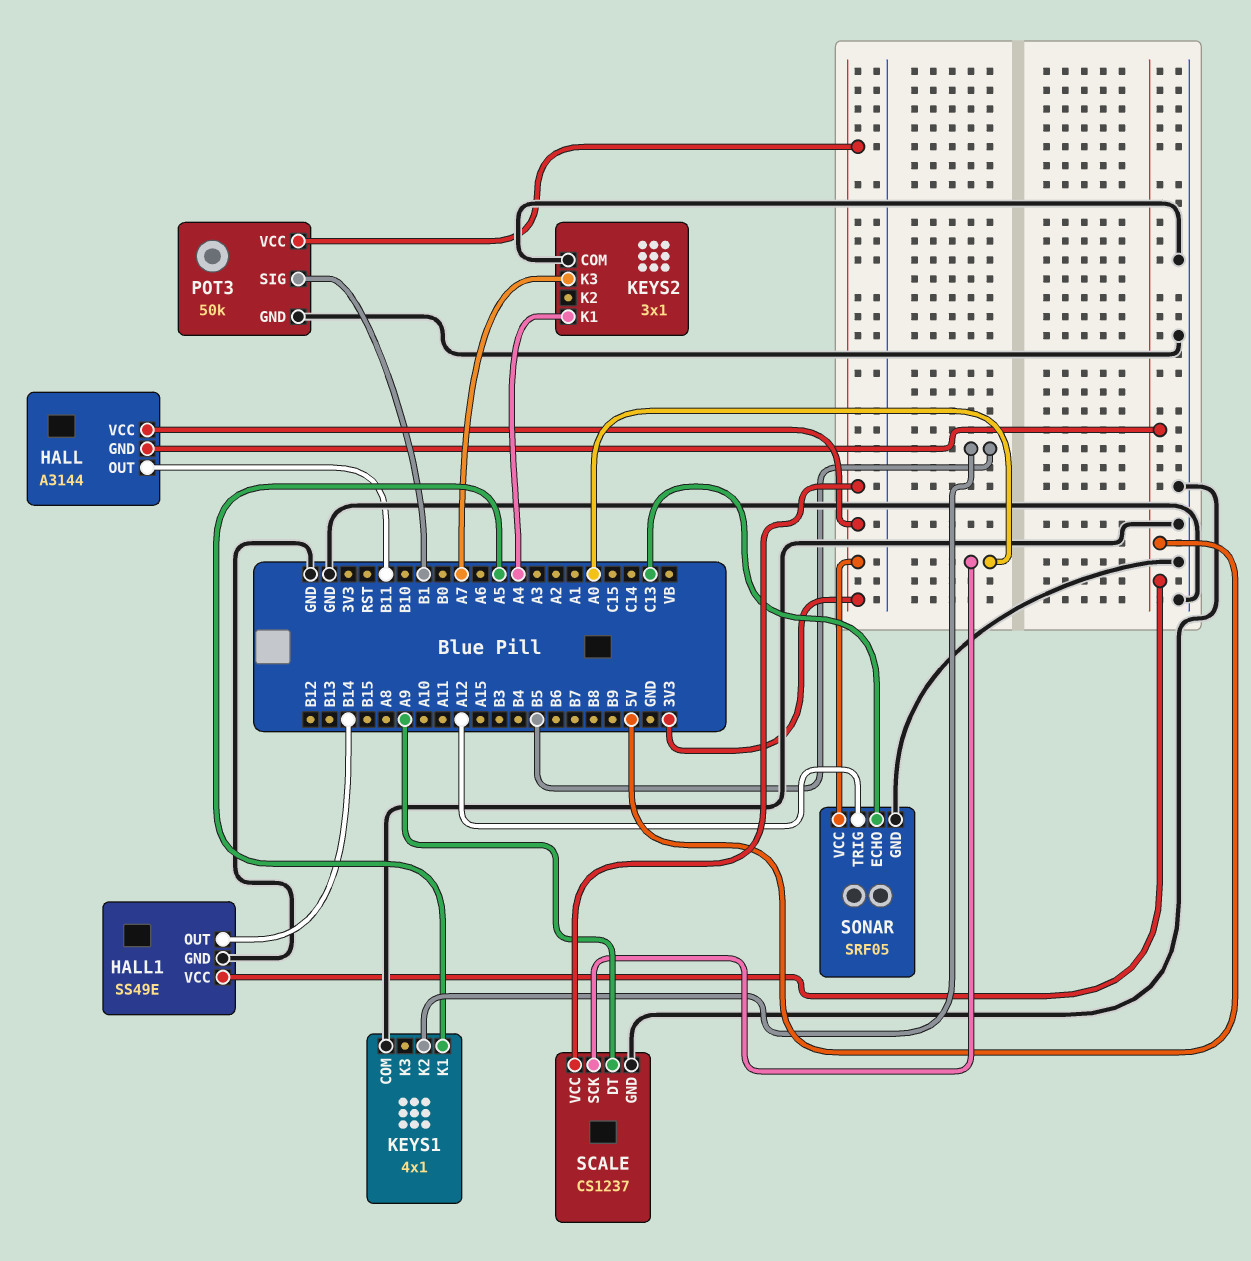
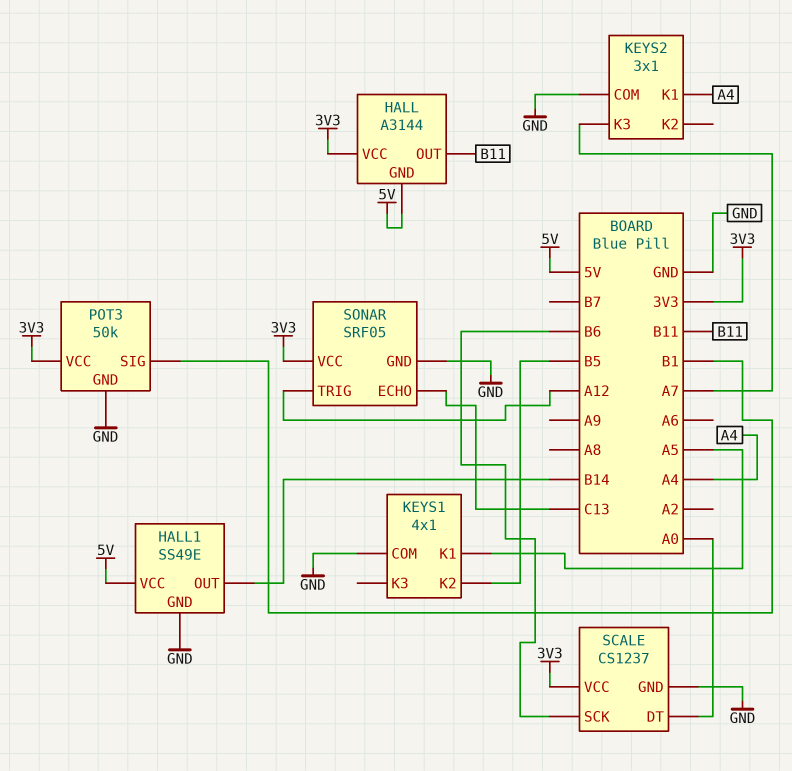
SCALE pin DT: A9 -> A0
SCALE pin SCK: A0 -> B6

